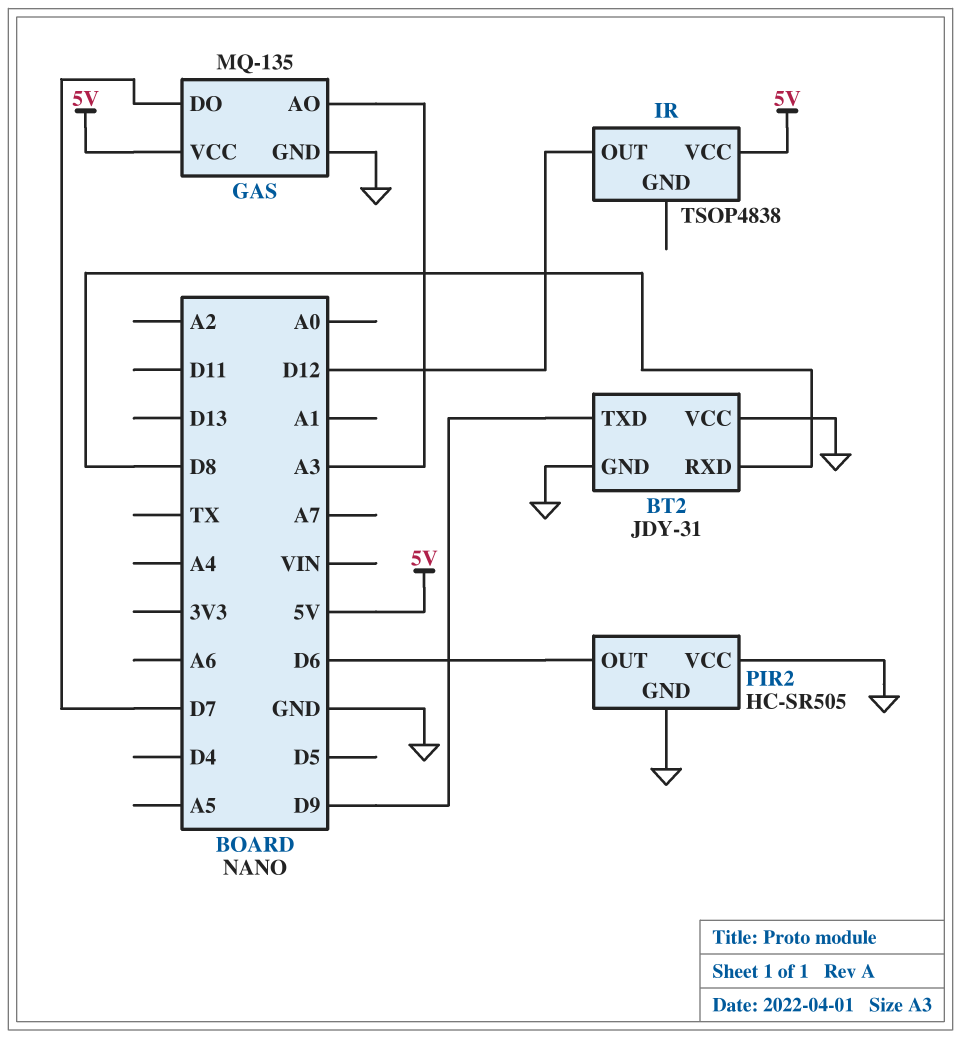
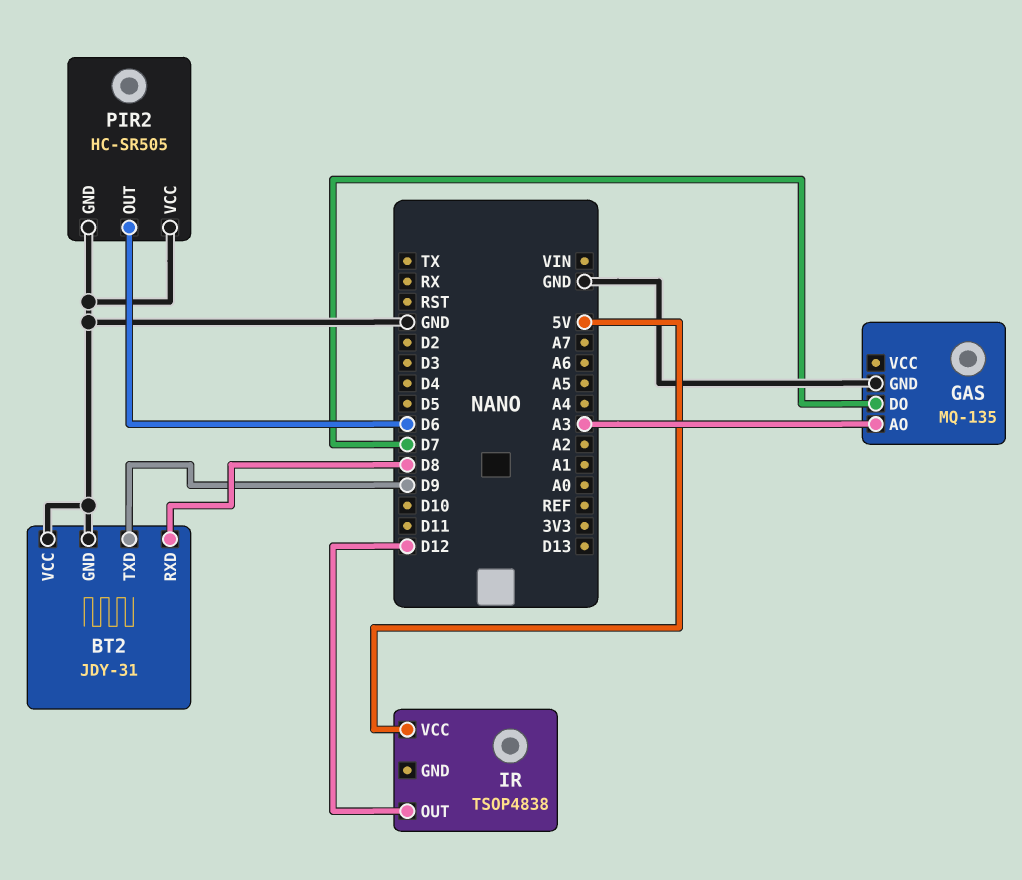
GAS pin VCC: 5V -> none

